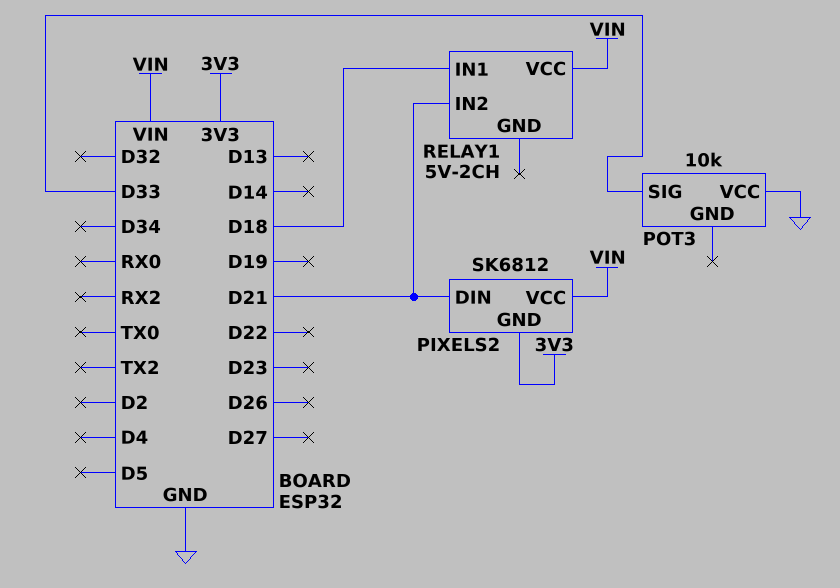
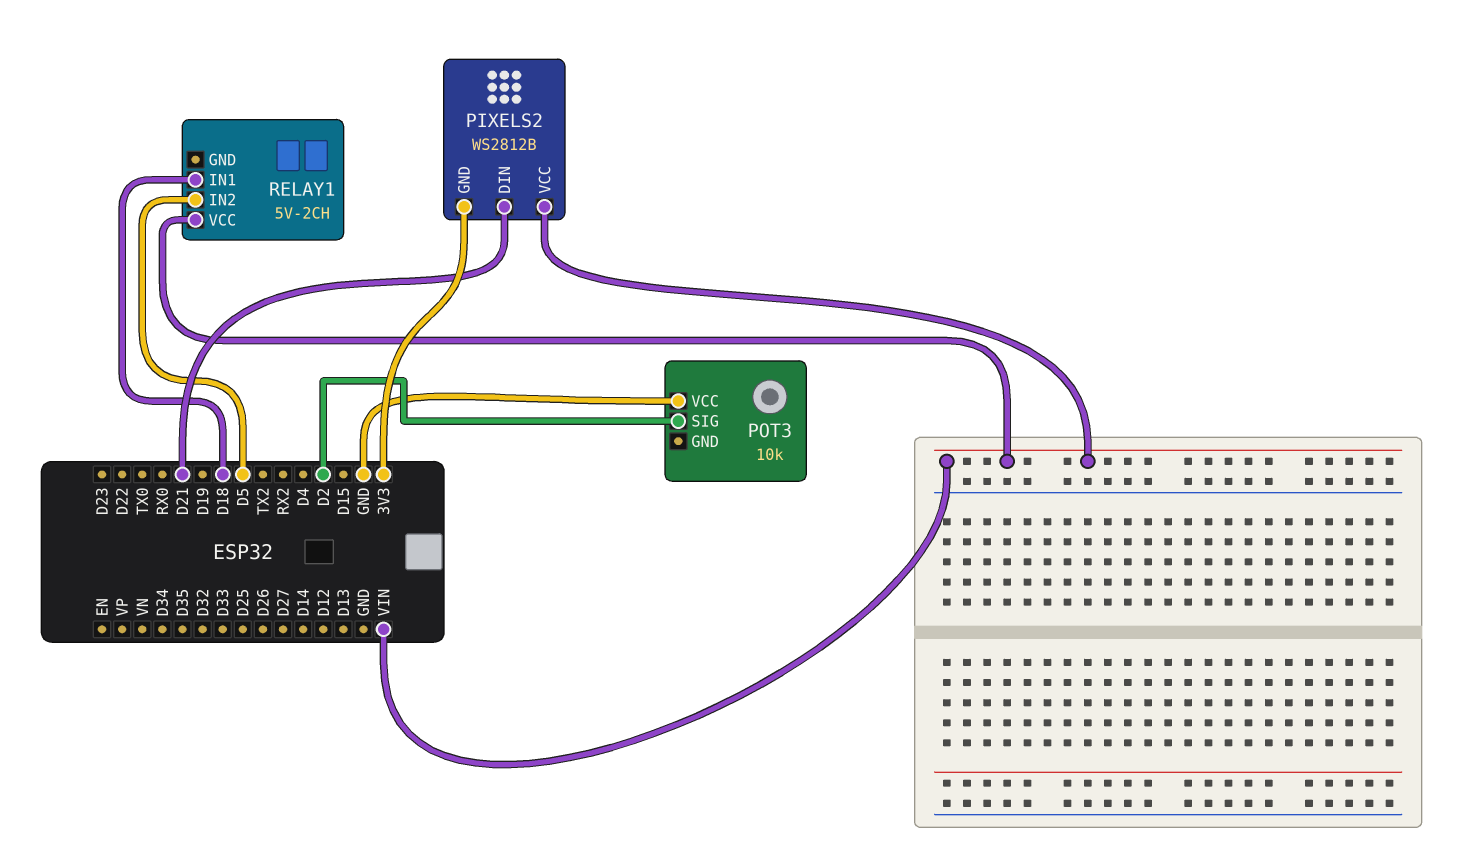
PIXELS2: SK6812 -> WS2812B
POT3 pin SIG: D33 -> D2
RELAY1 pin IN2: D21 -> D5

